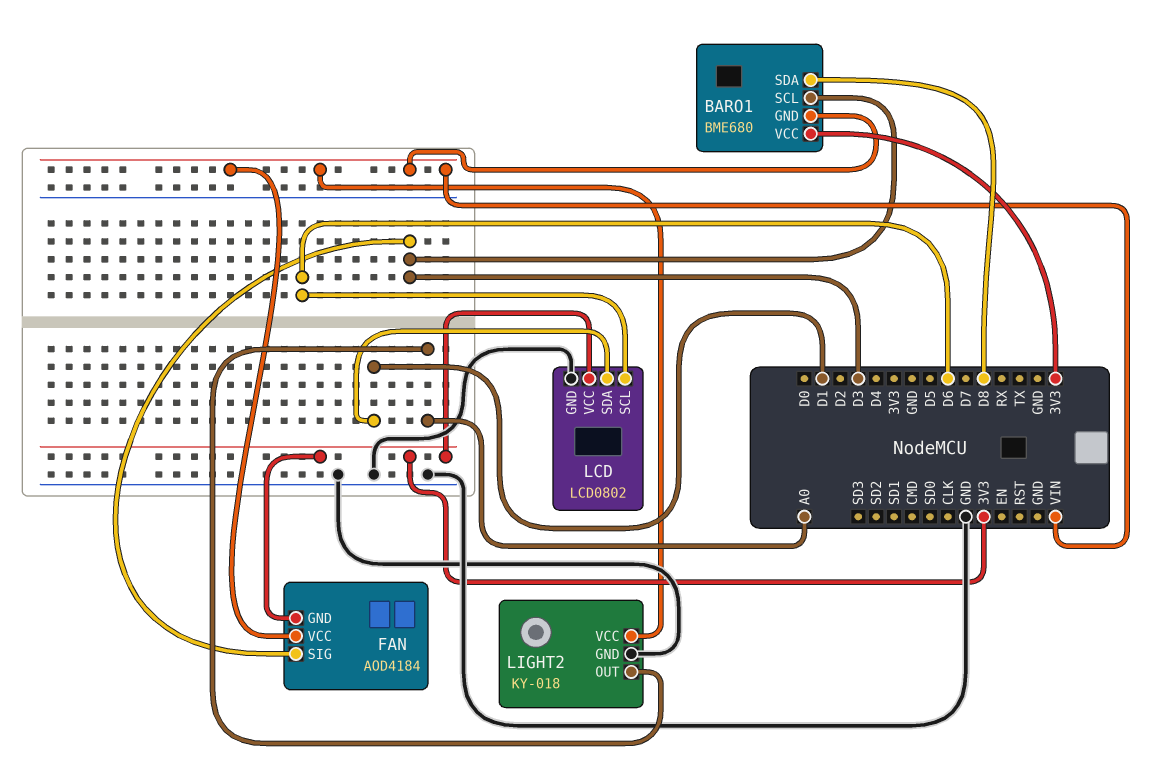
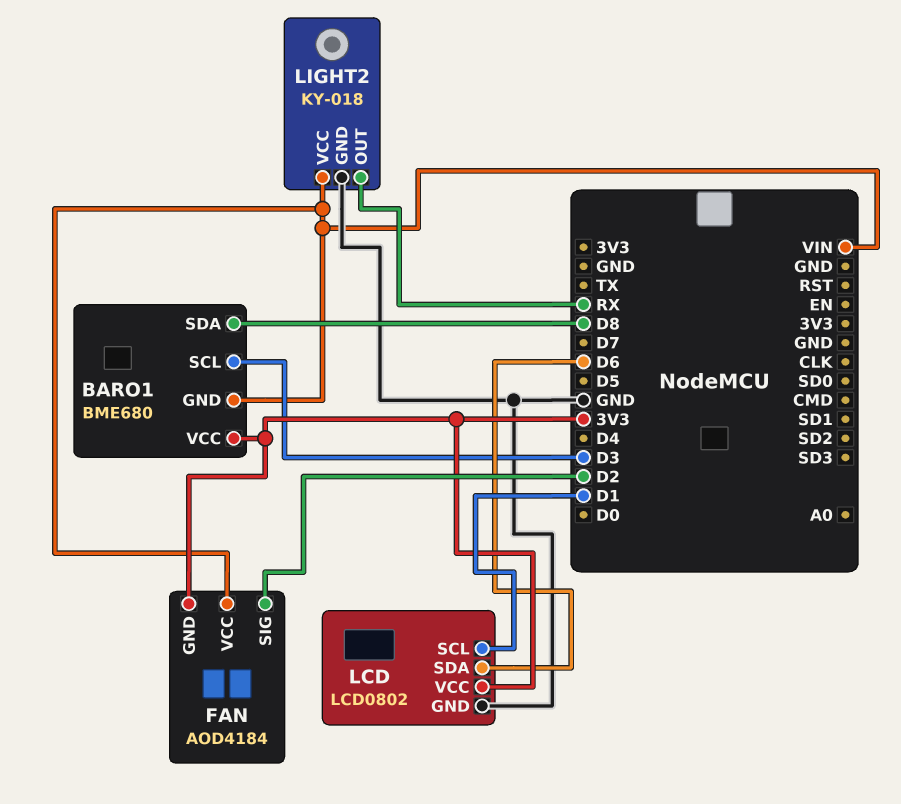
FAN pin SIG: D3 -> D2
LCD pin SCL: D6 -> D1
LCD pin SDA: D1 -> D6
LIGHT2 pin OUT: A0 -> RX

